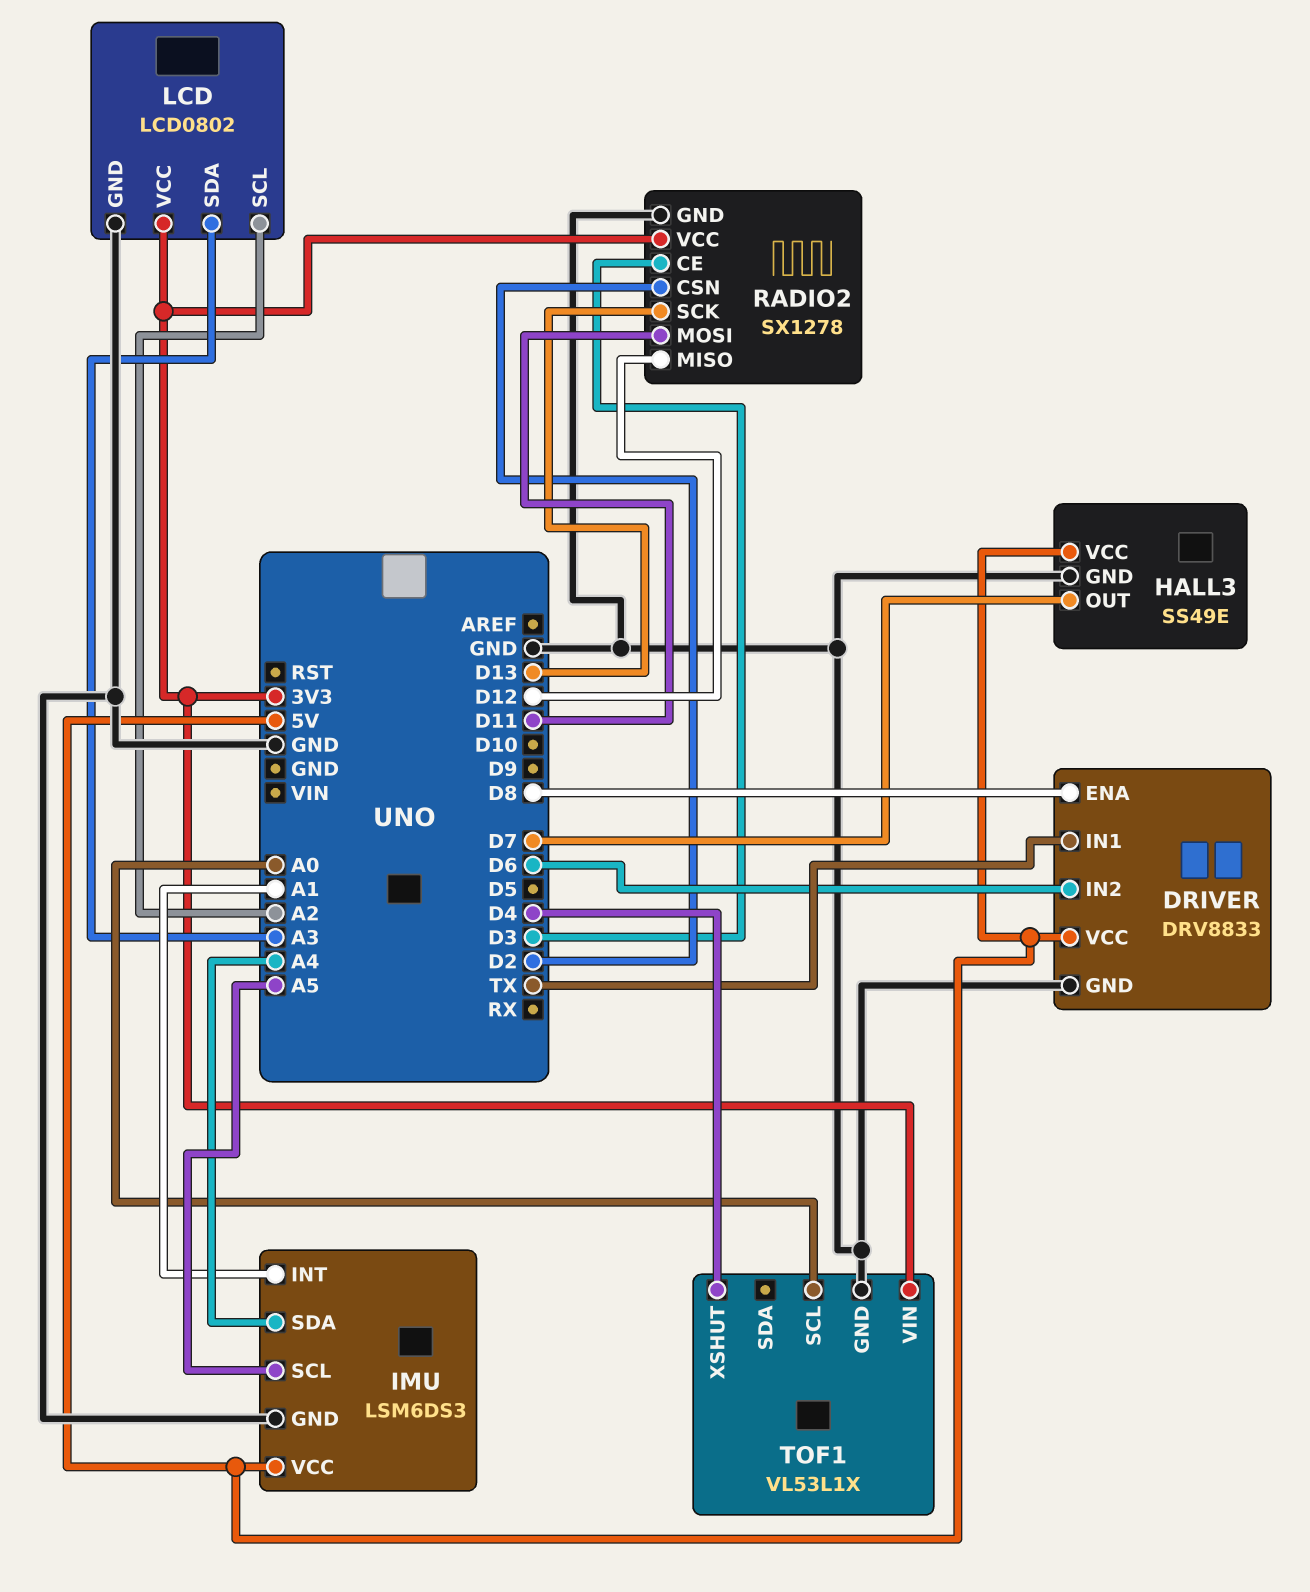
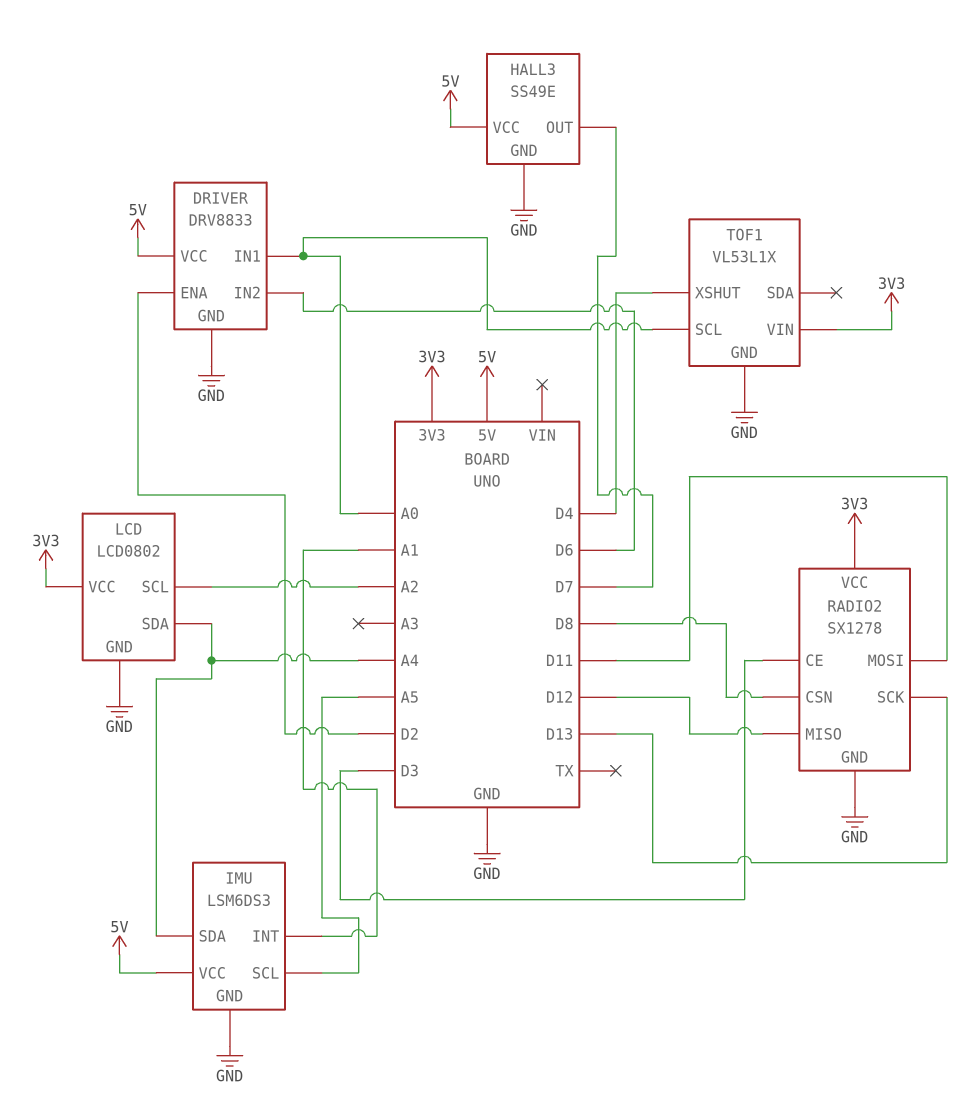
DRIVER pin ENA: D8 -> D2
DRIVER pin IN1: TX -> A0
LCD pin SDA: A3 -> A4
RADIO2 pin CSN: D2 -> D8

